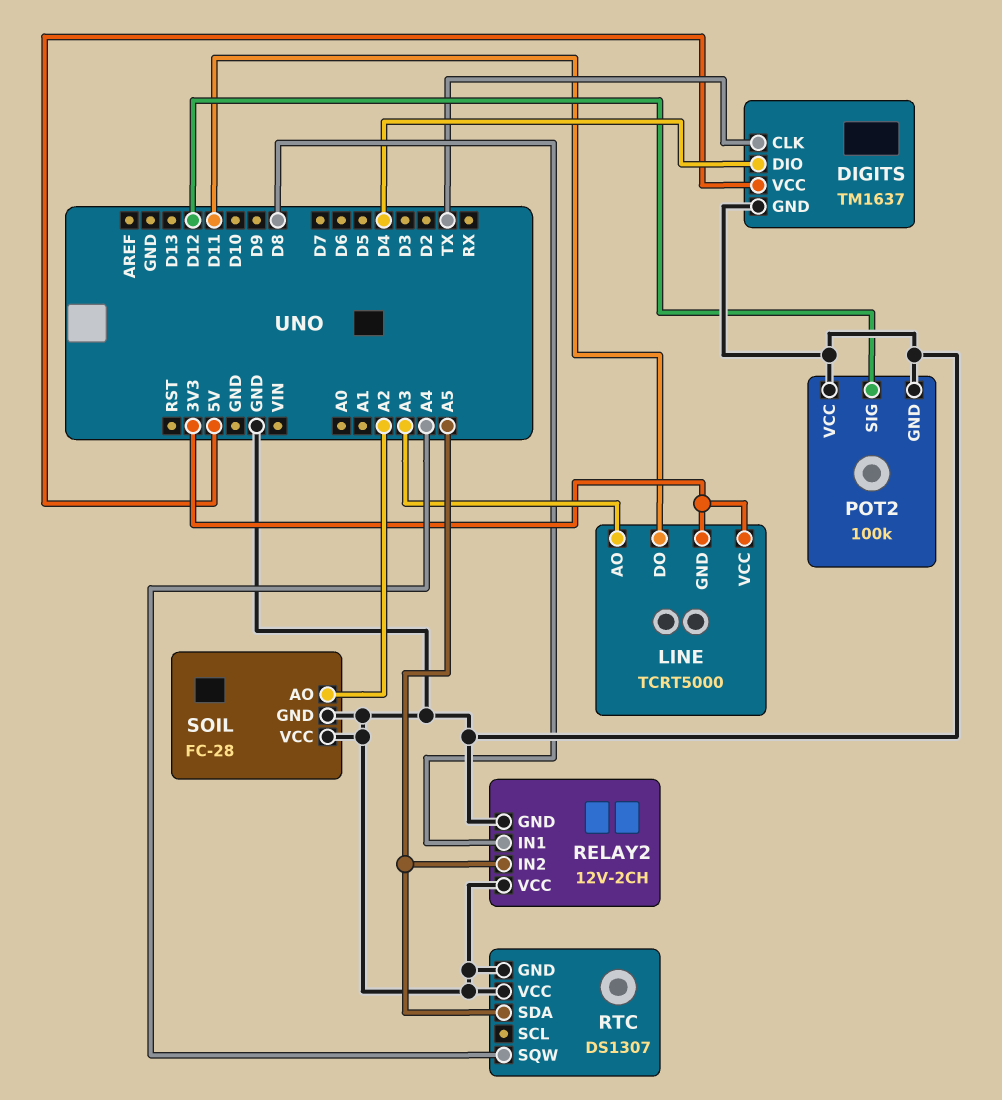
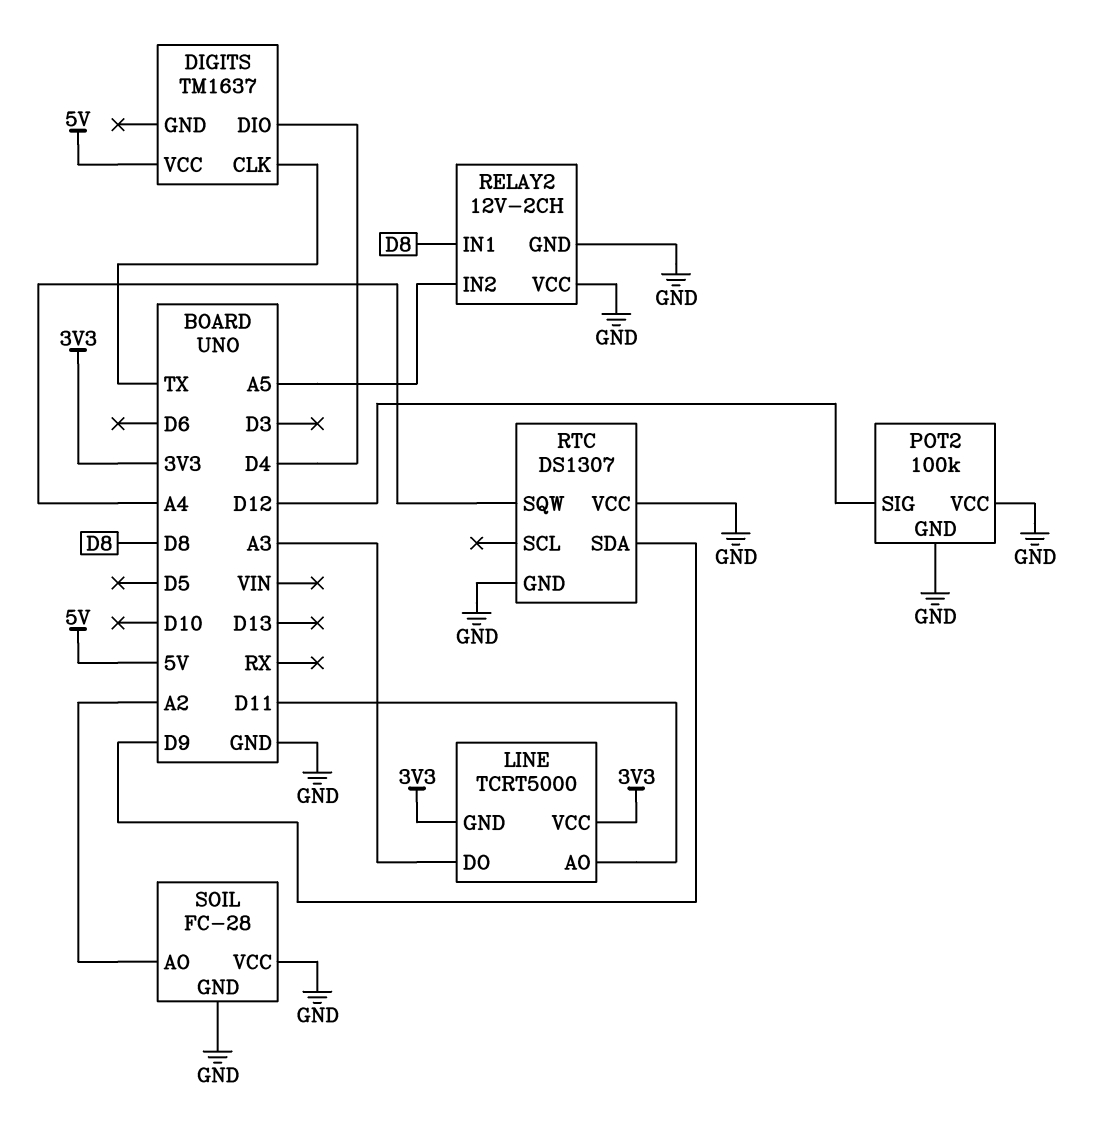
DIGITS pin GND: GND -> none
LINE pin AO: A3 -> D11
LINE pin DO: D11 -> A3
RTC pin SDA: A5 -> D9

